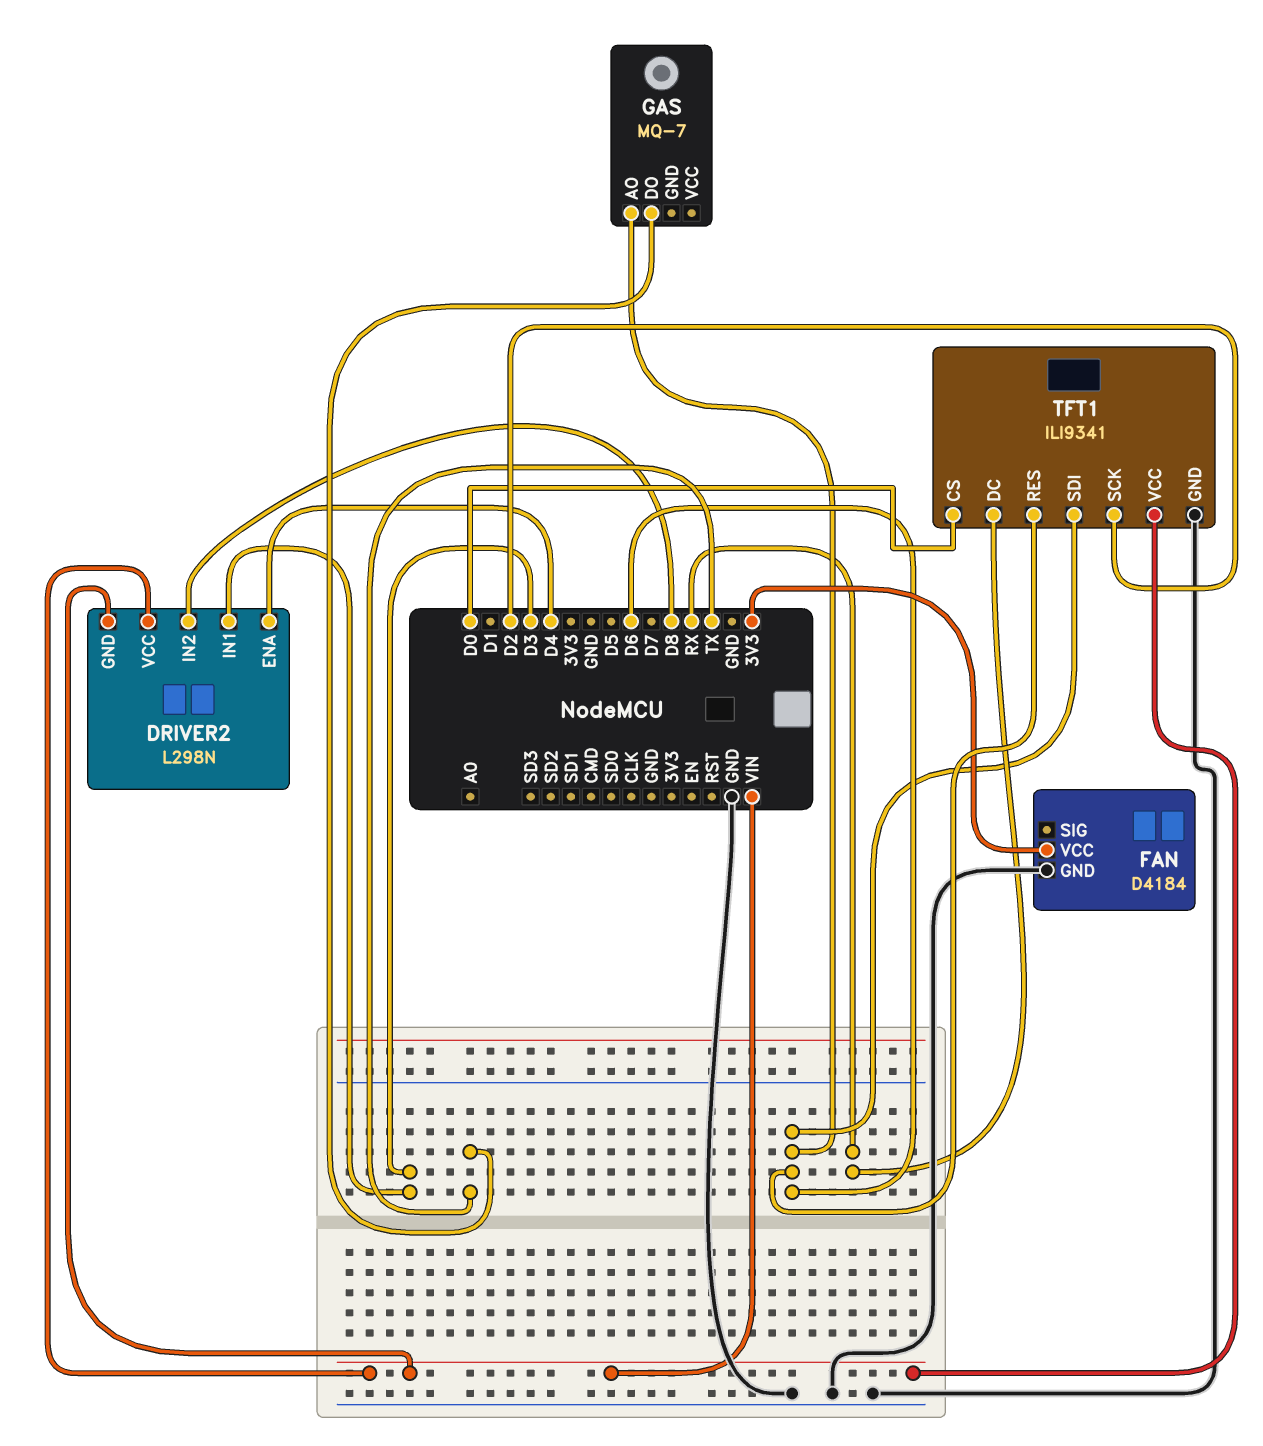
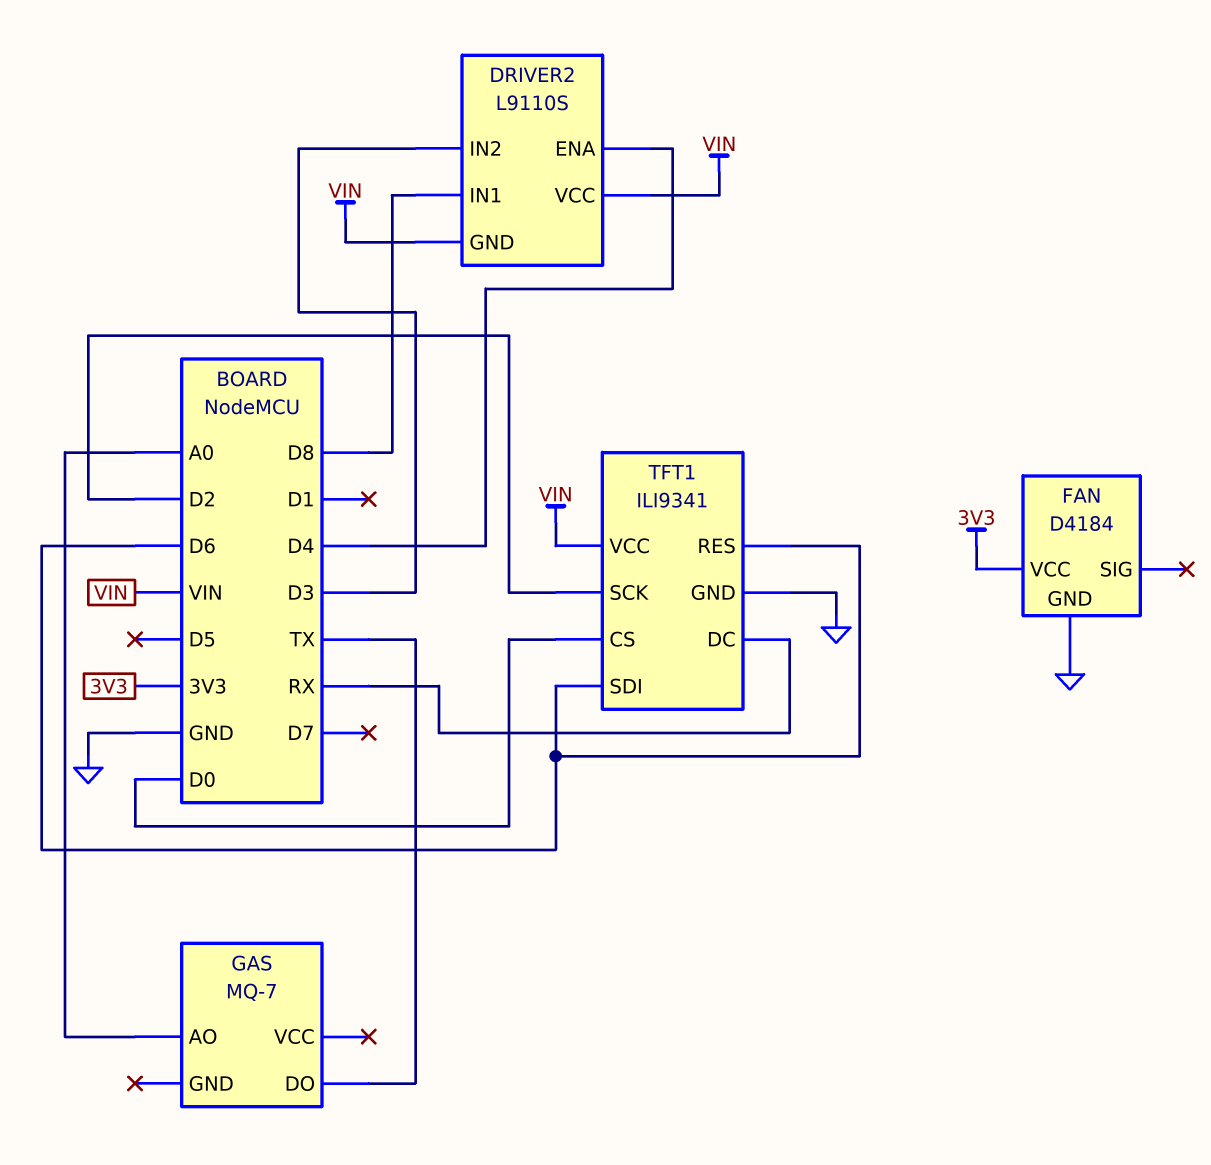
DRIVER2: L298N -> L9110S
DRIVER2 pin IN1: D3 -> D8
DRIVER2 pin IN2: D8 -> D3
GAS pin AO: D6 -> A0

